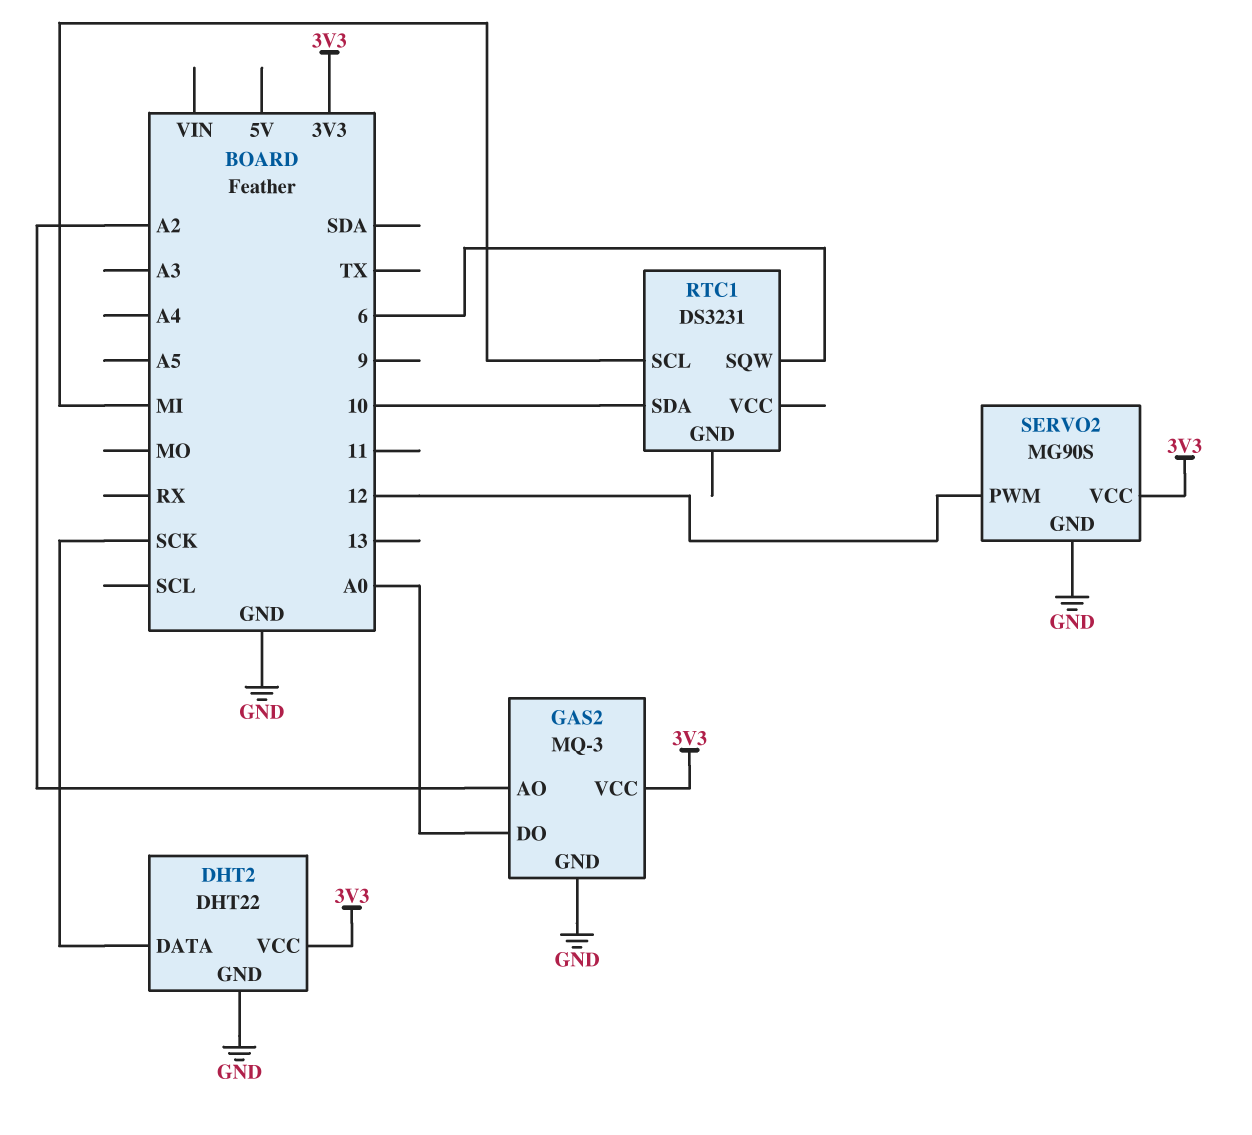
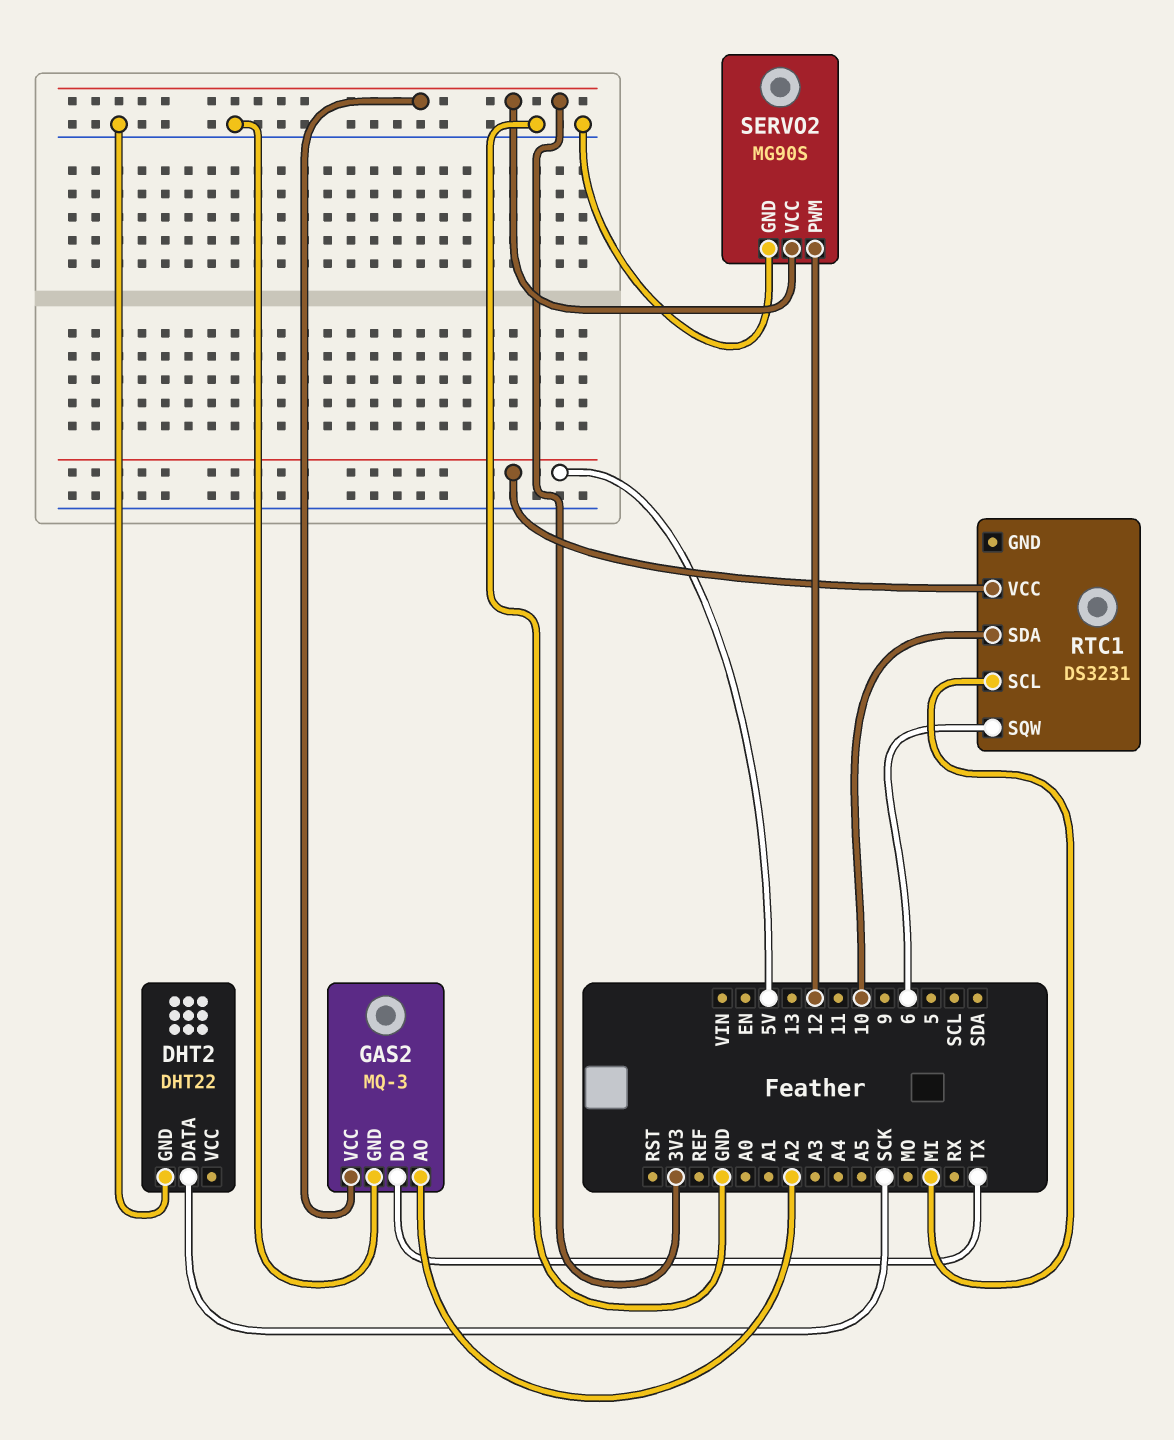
DHT2 pin VCC: 3V3 -> none
GAS2 pin DO: A0 -> TX
RTC1 pin VCC: none -> 5V

